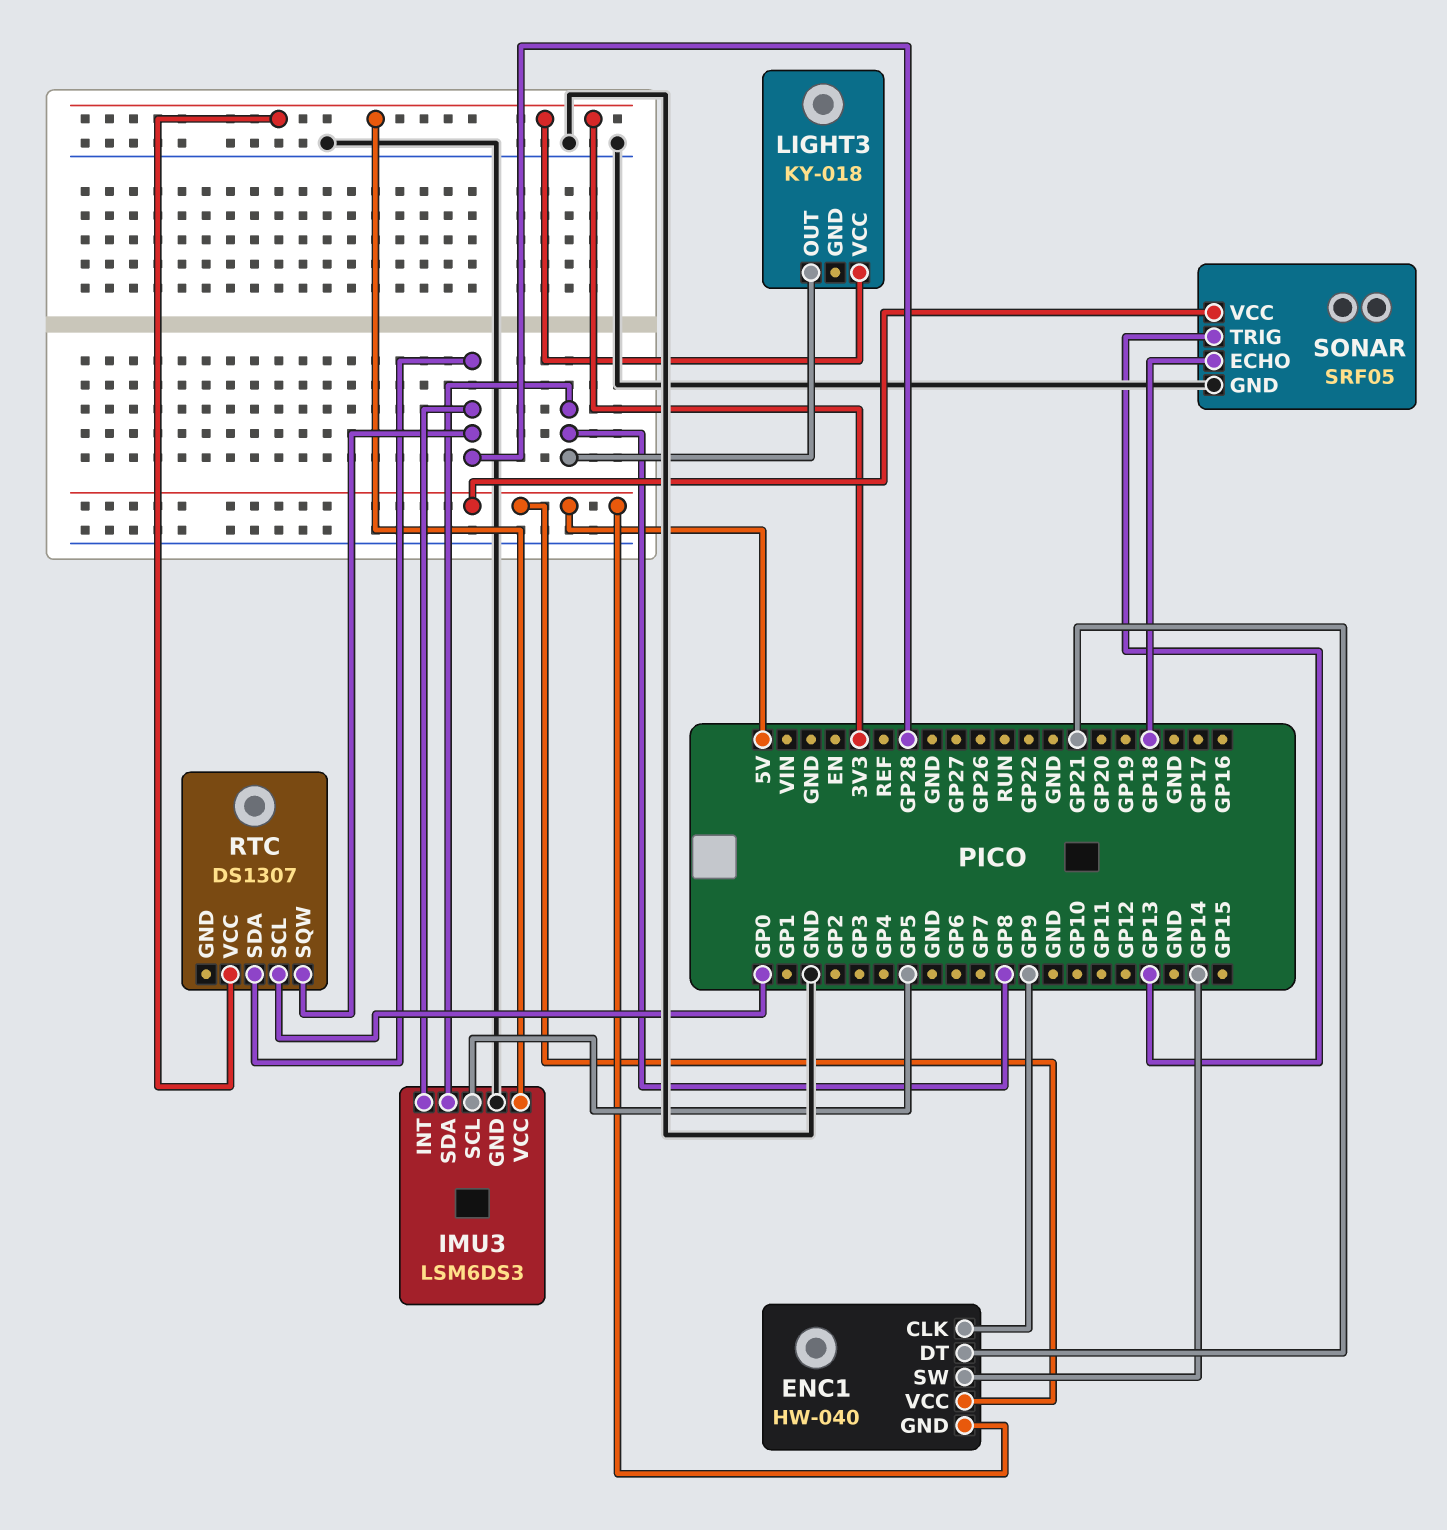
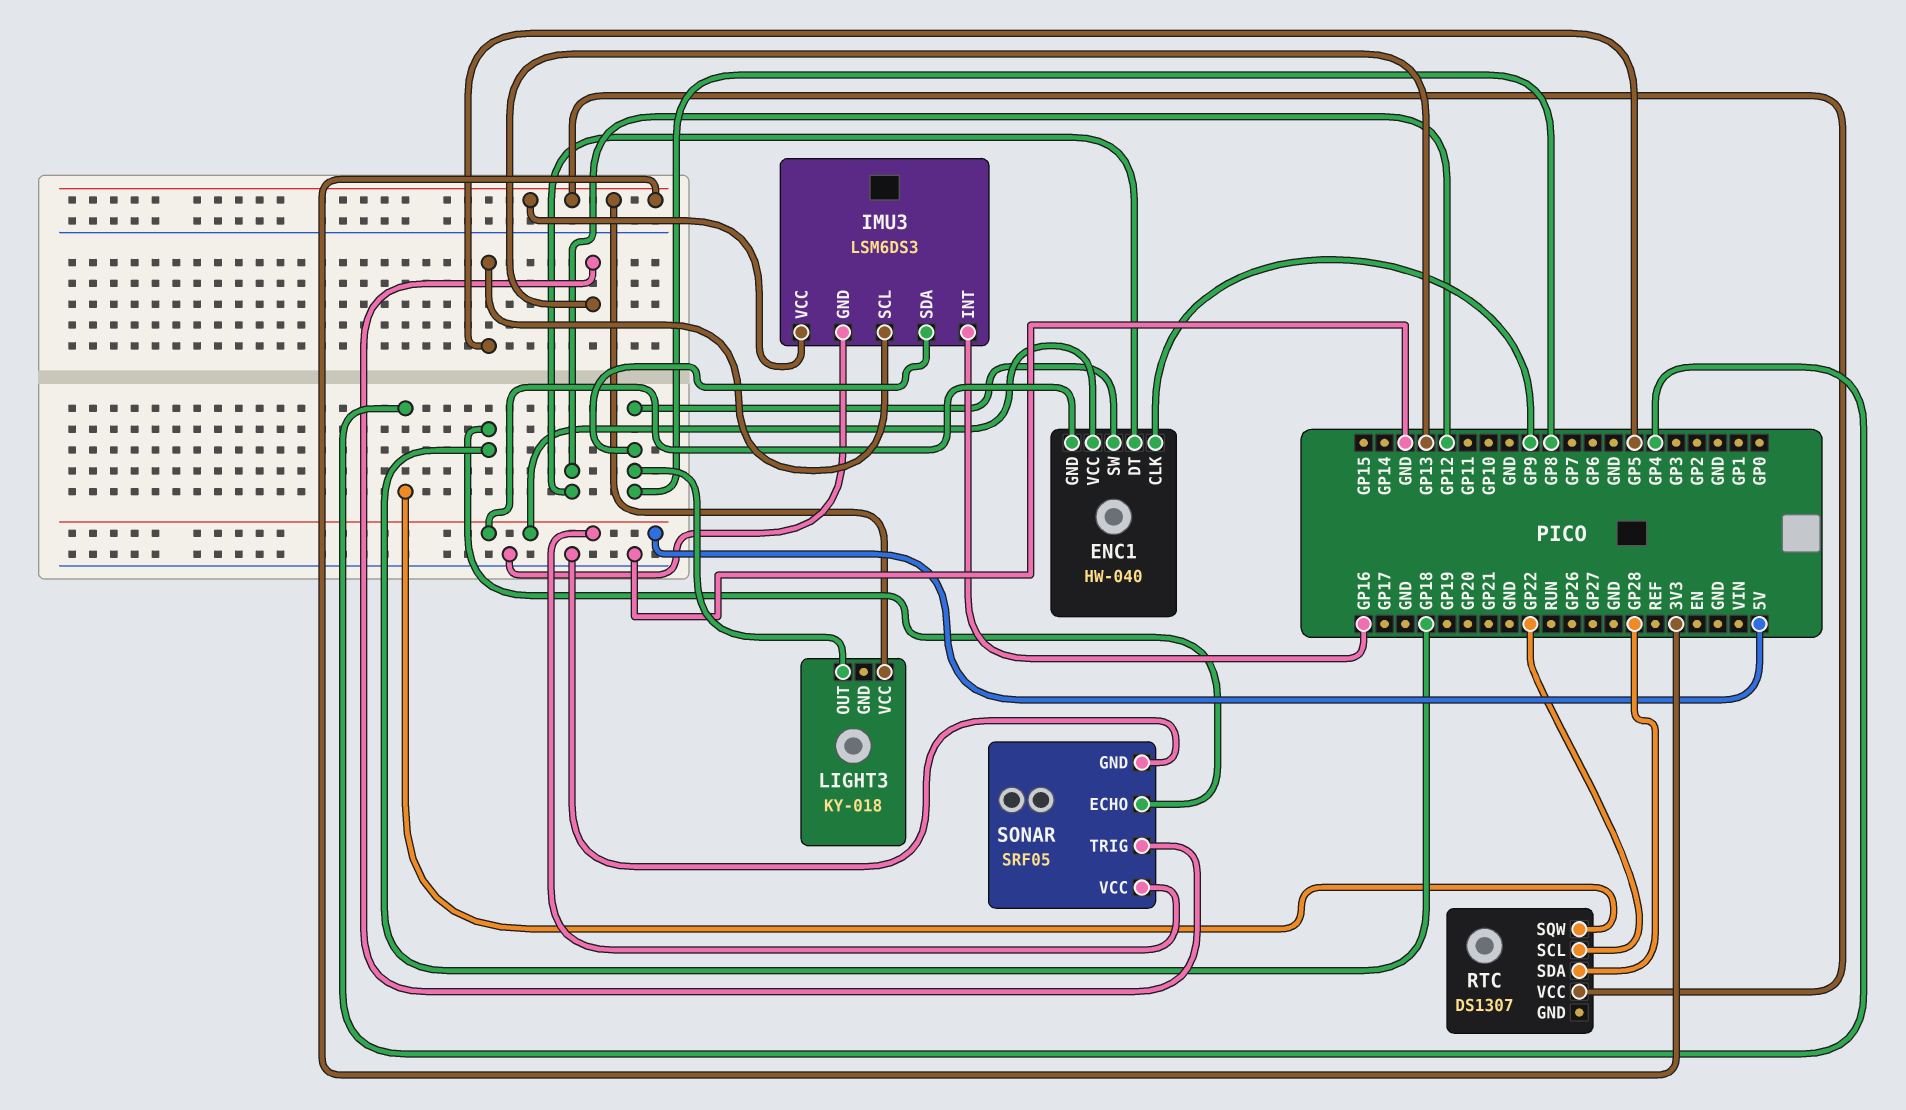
ENC1 pin DT: GP21 -> GP12
ENC1 pin SW: GP14 -> GP8
IMU3 pin INT: GP28 -> GP16
RTC pin SCL: GP0 -> GP22
RTC pin SQW: GP28 -> GP4

